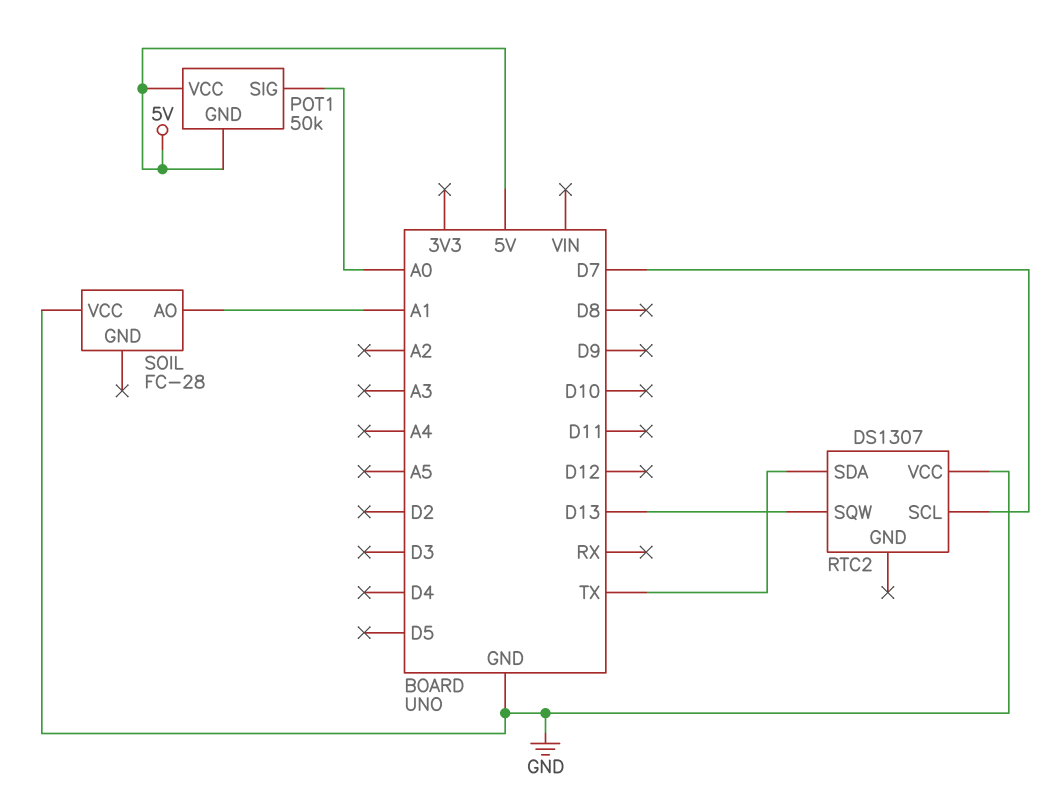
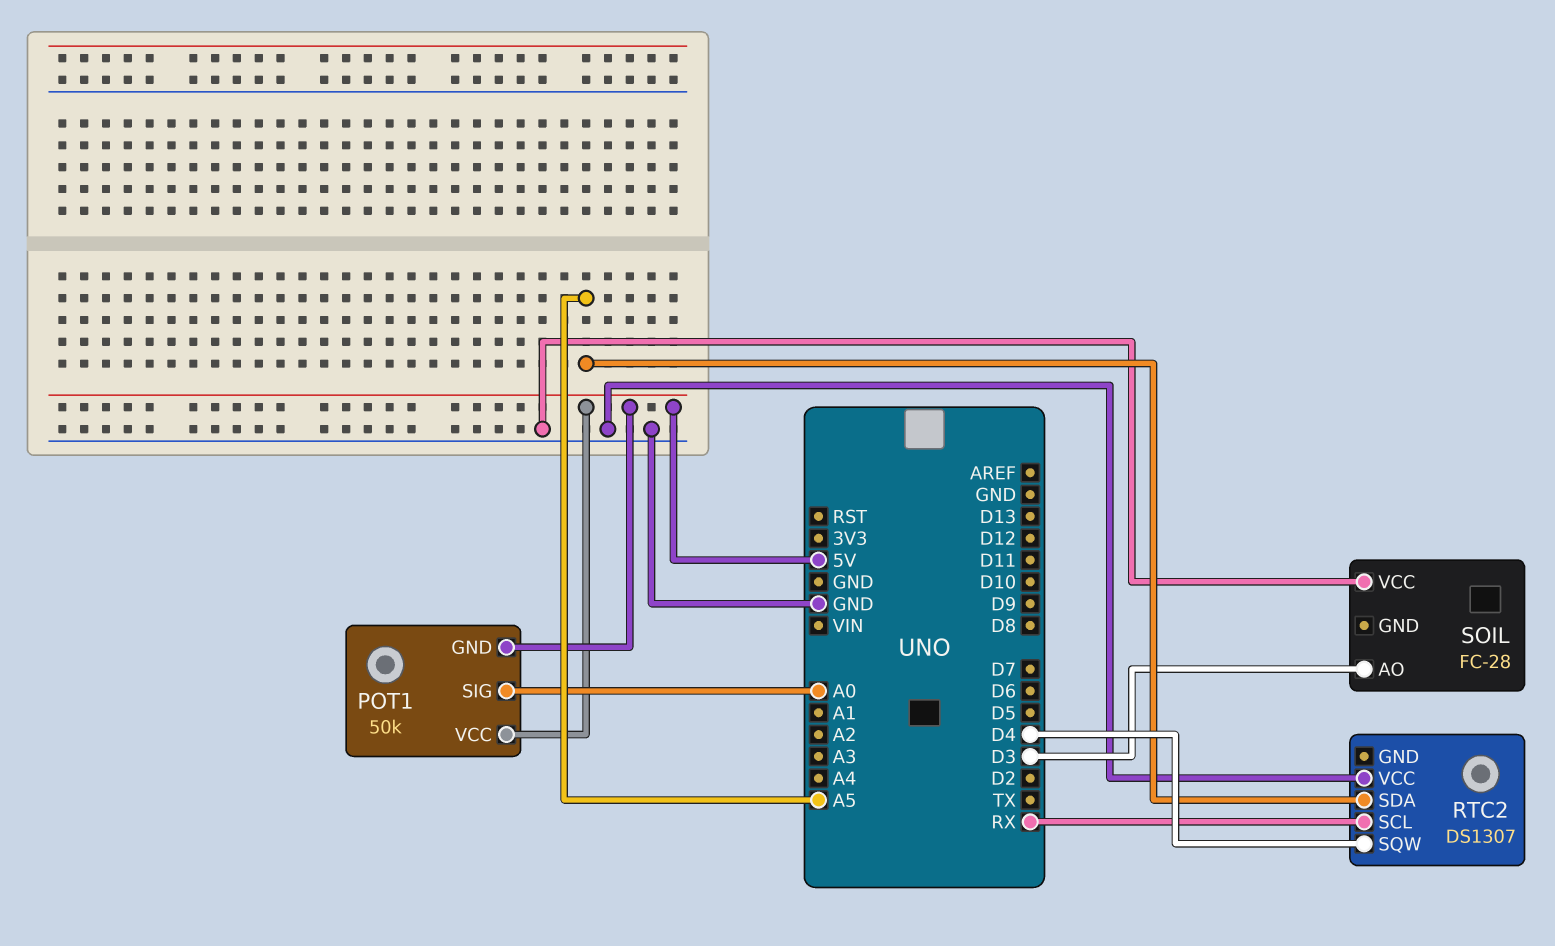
RTC2 pin SCL: D7 -> RX
RTC2 pin SDA: TX -> A5
RTC2 pin SQW: D13 -> D4
SOIL pin AO: A1 -> D3

